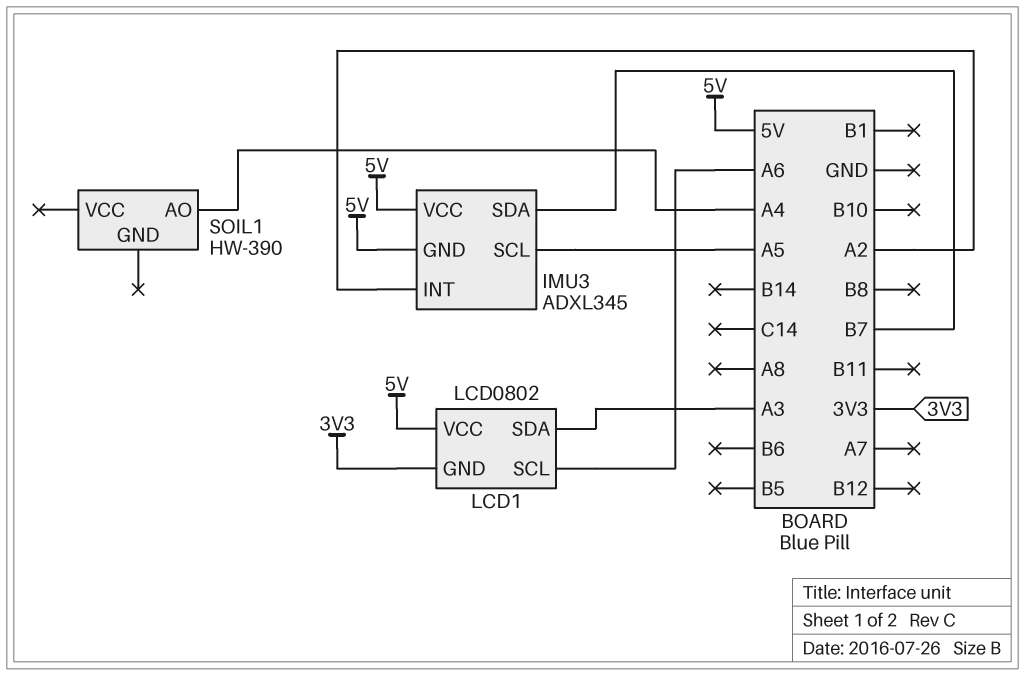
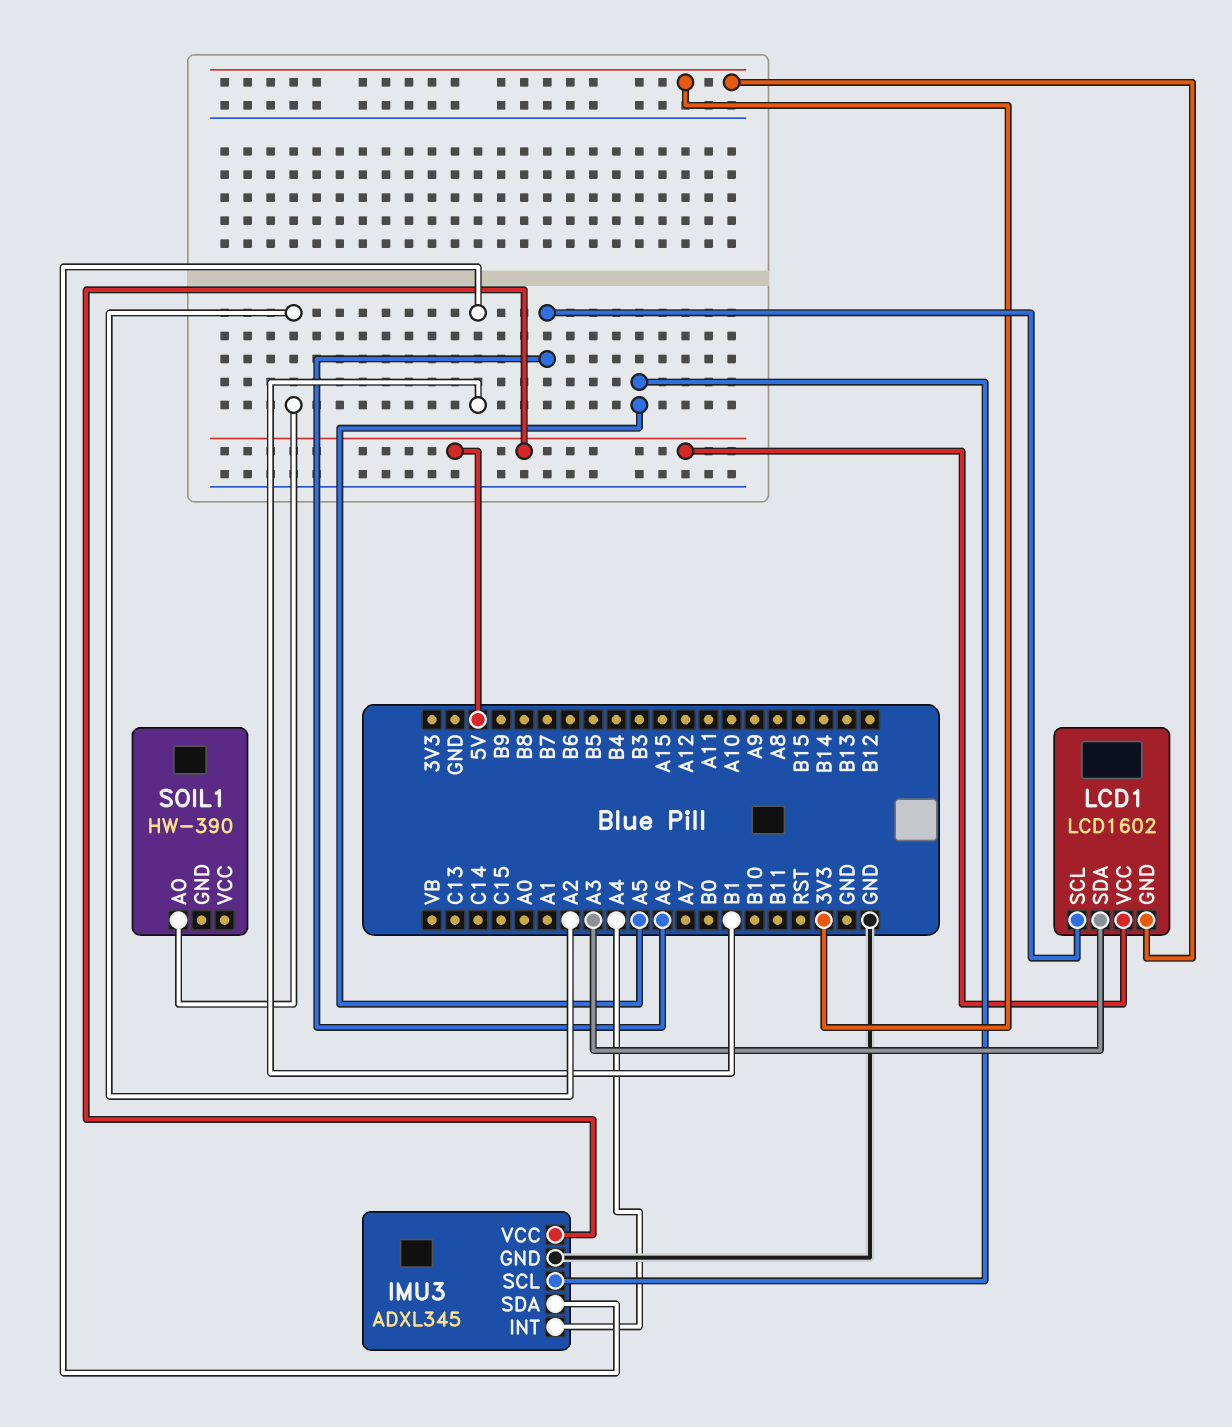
IMU3 pin GND: 5V -> GND
IMU3 pin INT: A2 -> A4
IMU3 pin SDA: B7 -> B1
LCD1: LCD0802 -> LCD1602
SOIL1 pin AO: A4 -> A2

